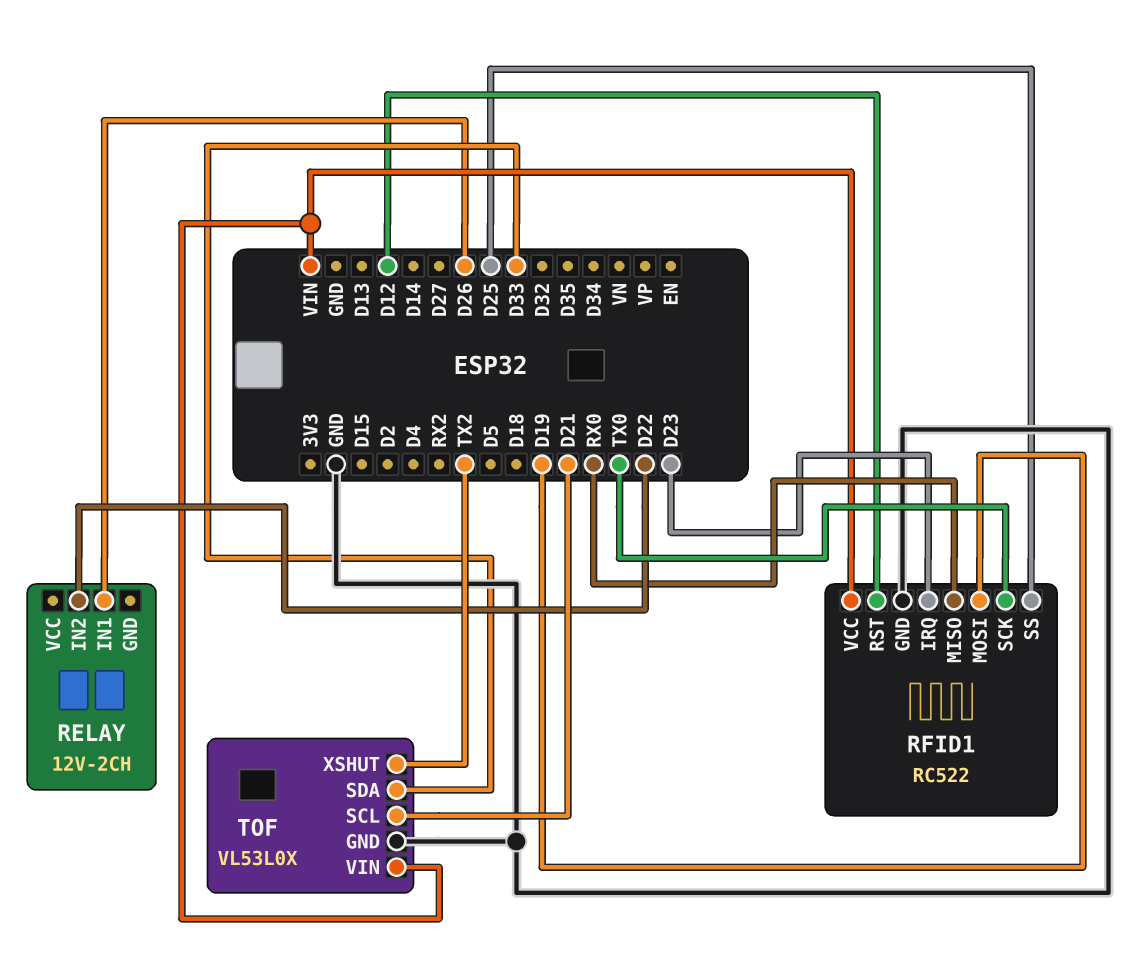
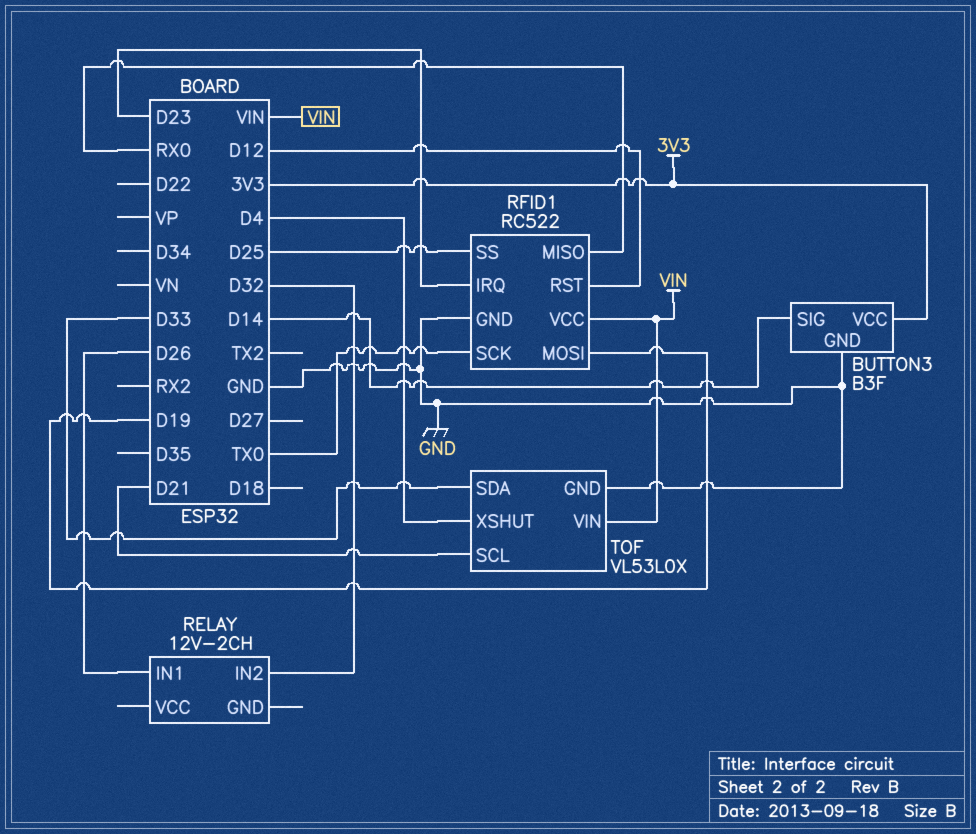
BUTTON3: none -> B3F
BUTTON3 pin GND: none -> GND
BUTTON3 pin SIG: none -> D14
BUTTON3 pin VCC: none -> 3V3
RELAY pin IN2: D22 -> D32
TOF pin XSHUT: TX2 -> D4

